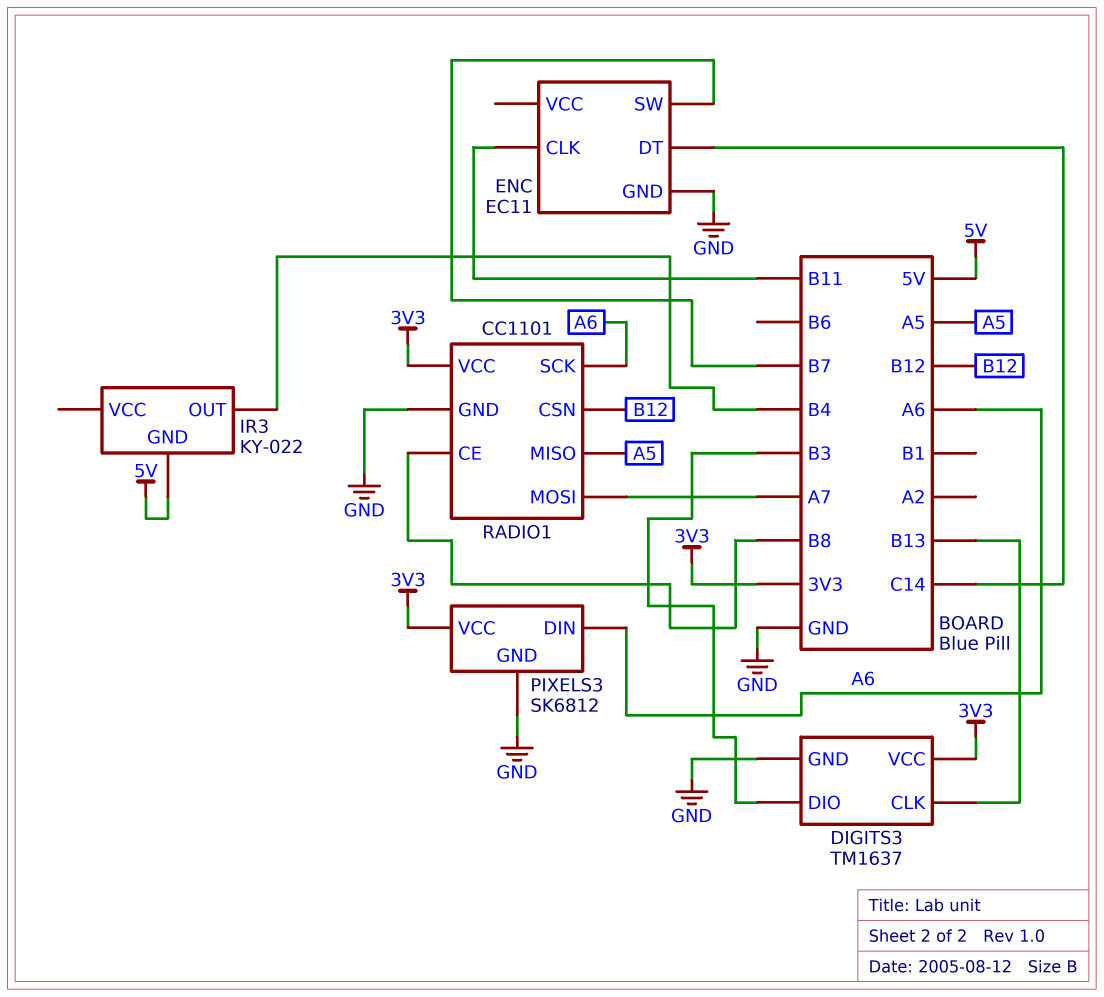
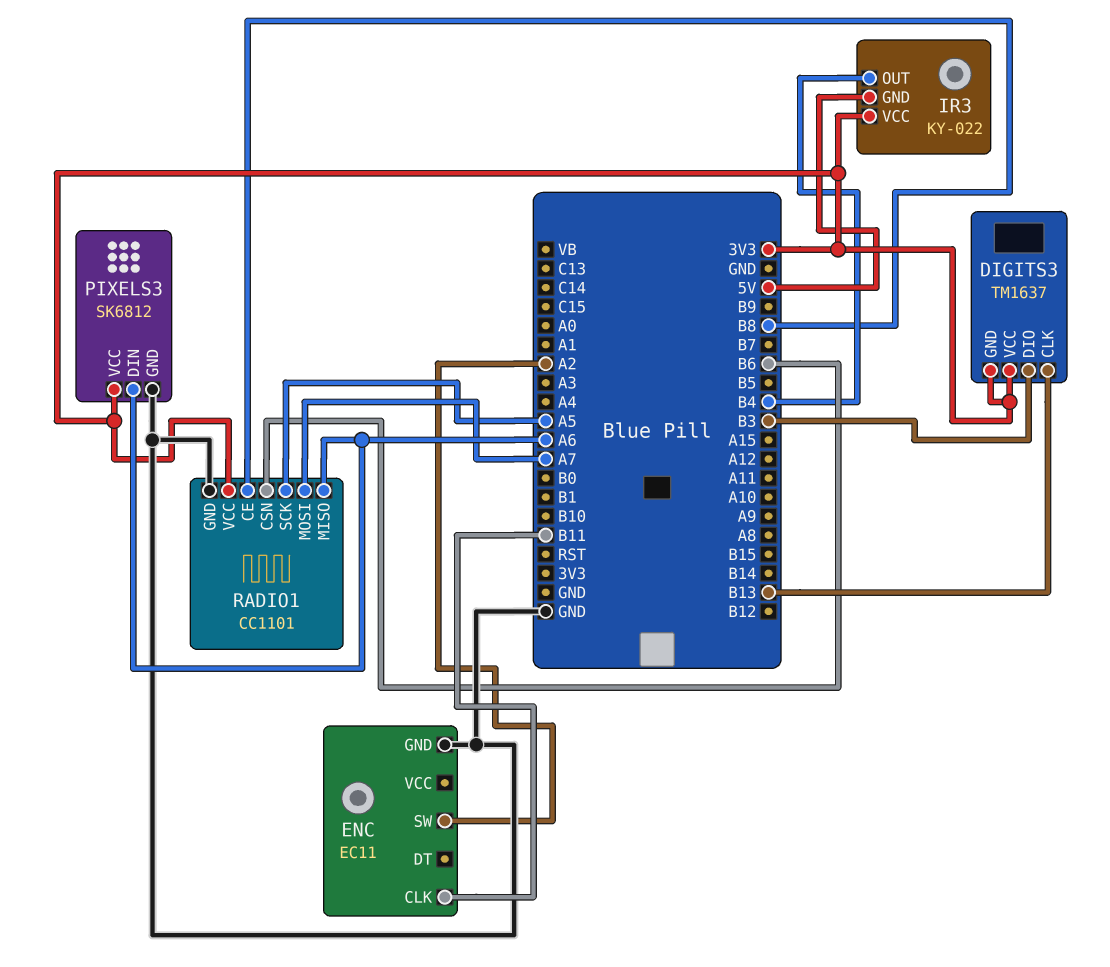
DIGITS3 pin GND: GND -> 3V3
ENC pin DT: C14 -> none
ENC pin SW: B7 -> A2
IR3 pin VCC: none -> 3V3
RADIO1 pin CSN: B12 -> B6
RADIO1 pin MISO: A5 -> A6
RADIO1 pin SCK: A6 -> A5

